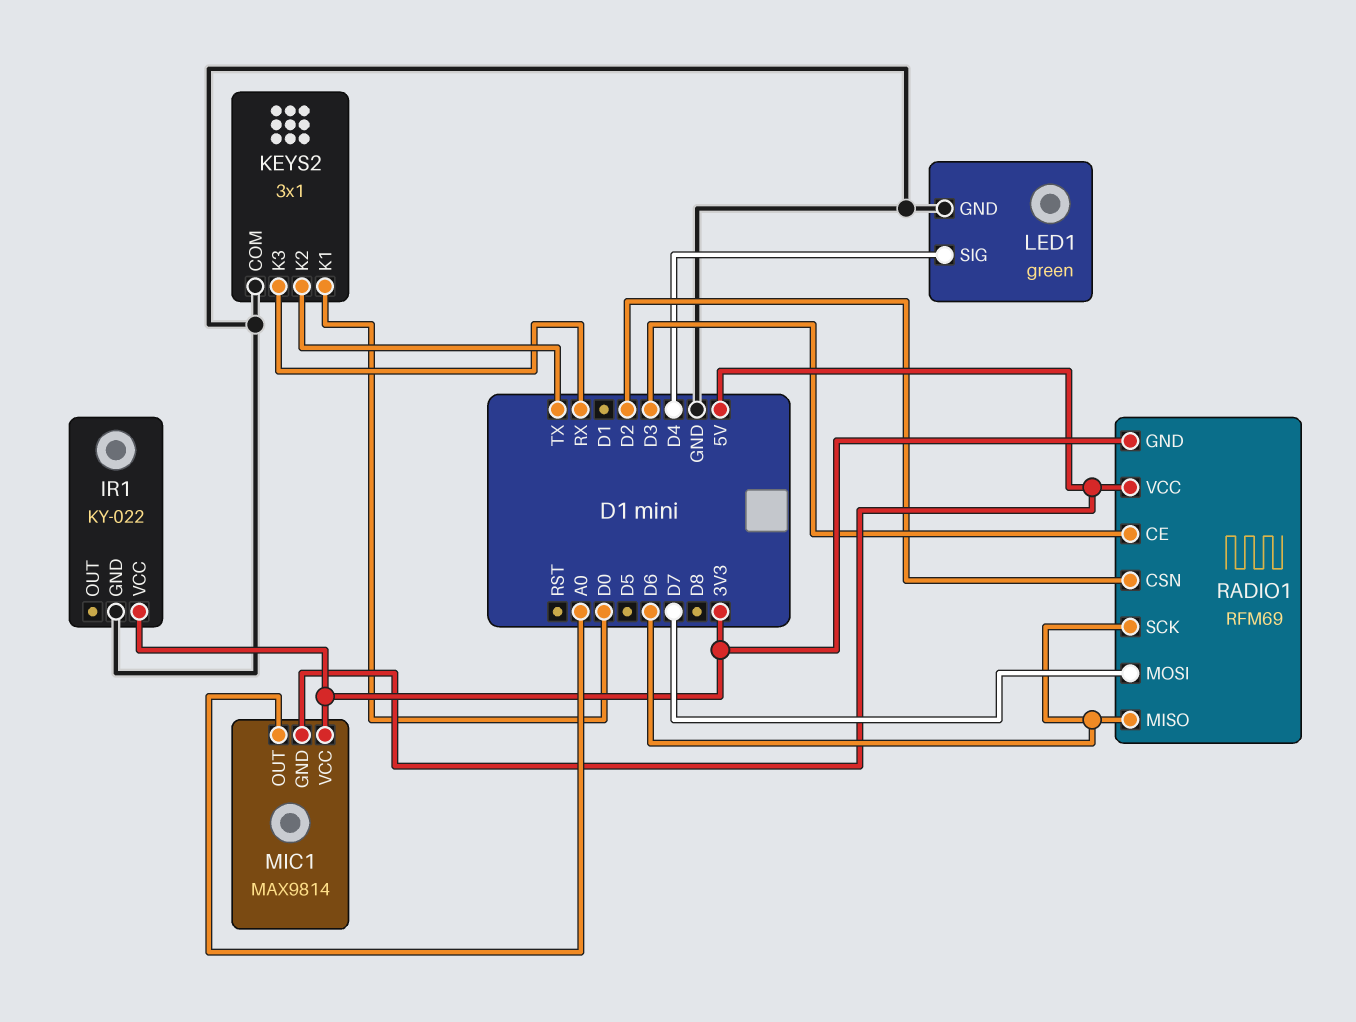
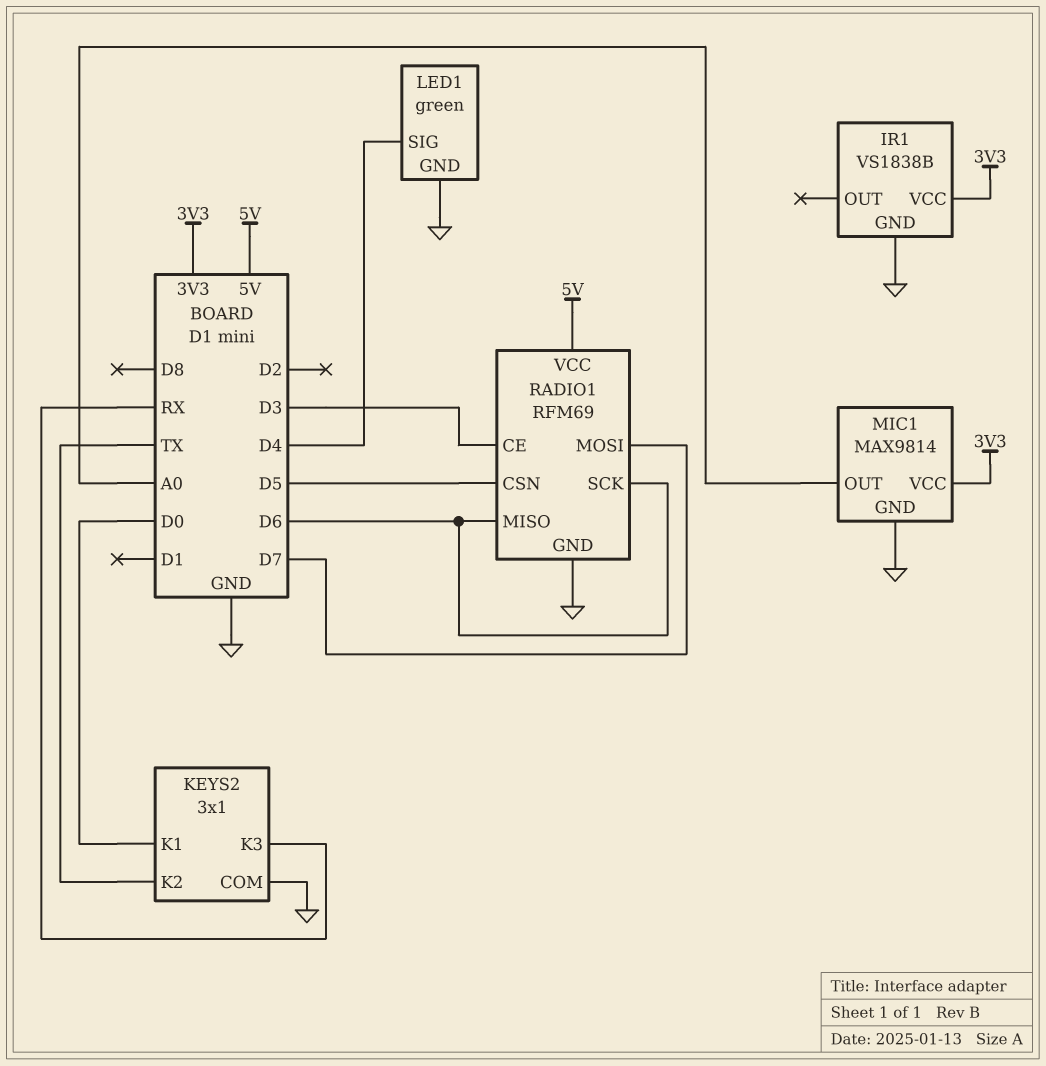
IR1: KY-022 -> VS1838B
MIC1 pin GND: 5V -> GND
RADIO1 pin CSN: D2 -> D5
RADIO1 pin GND: 3V3 -> GND

